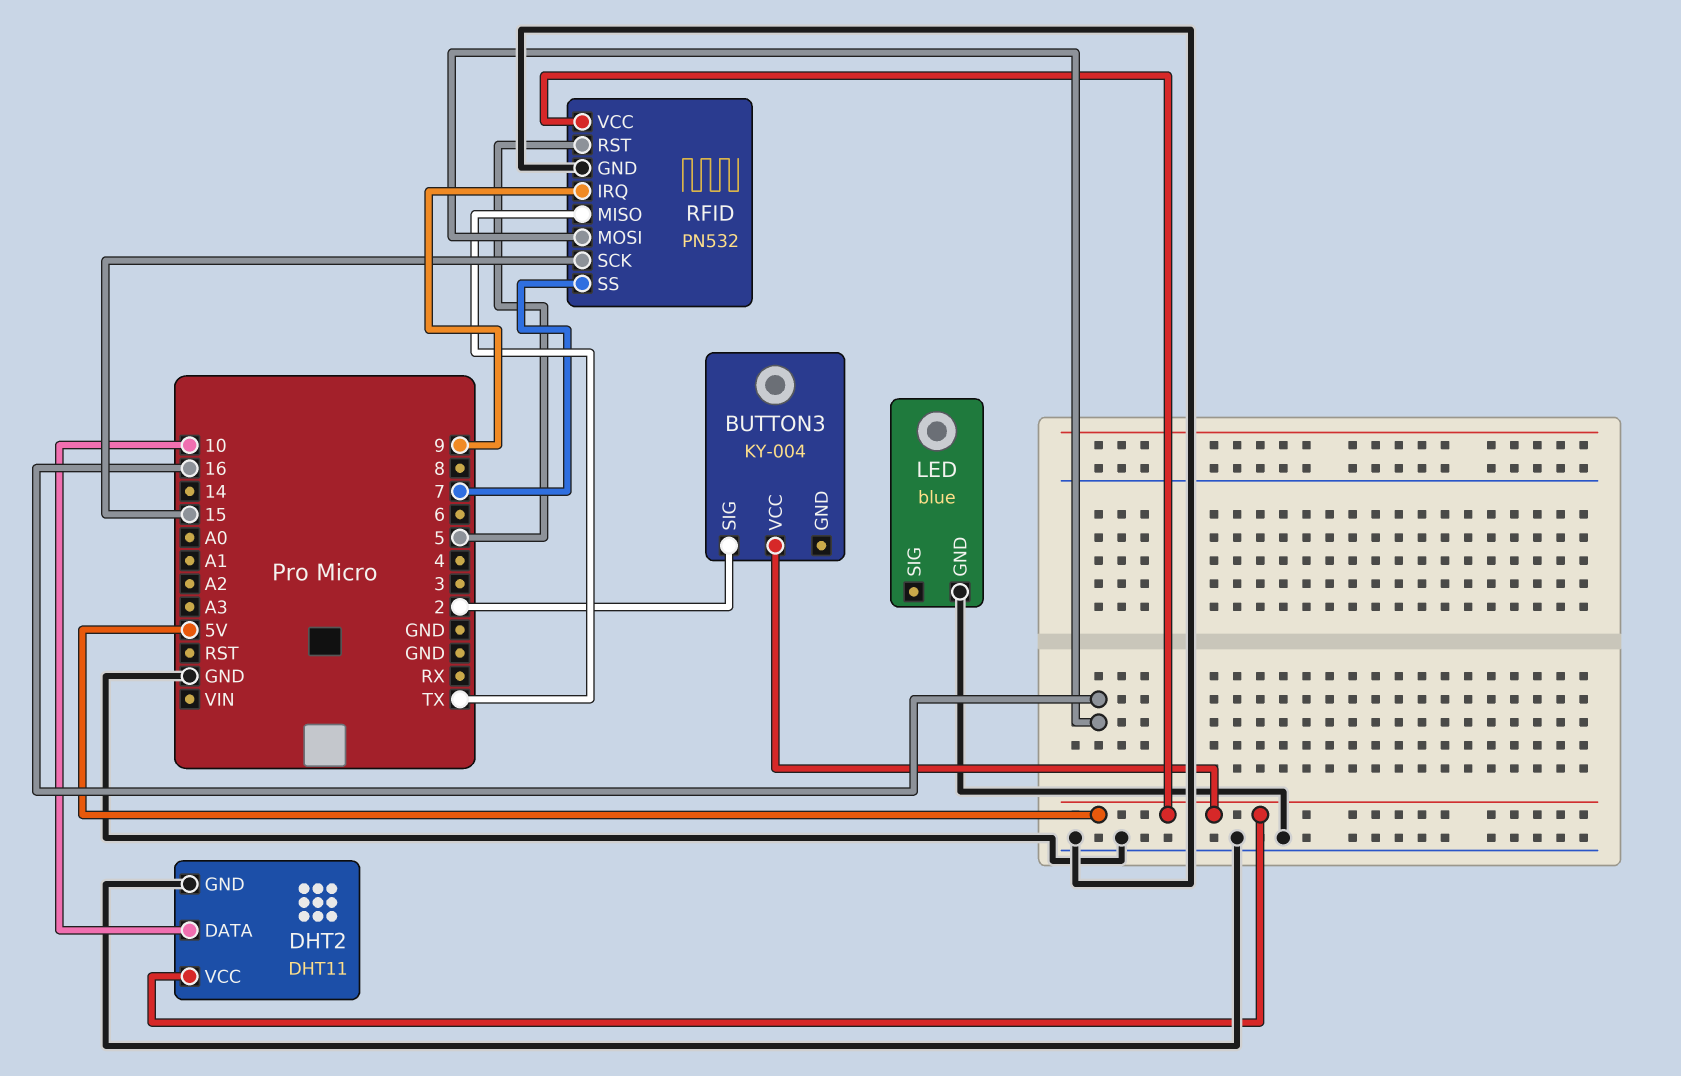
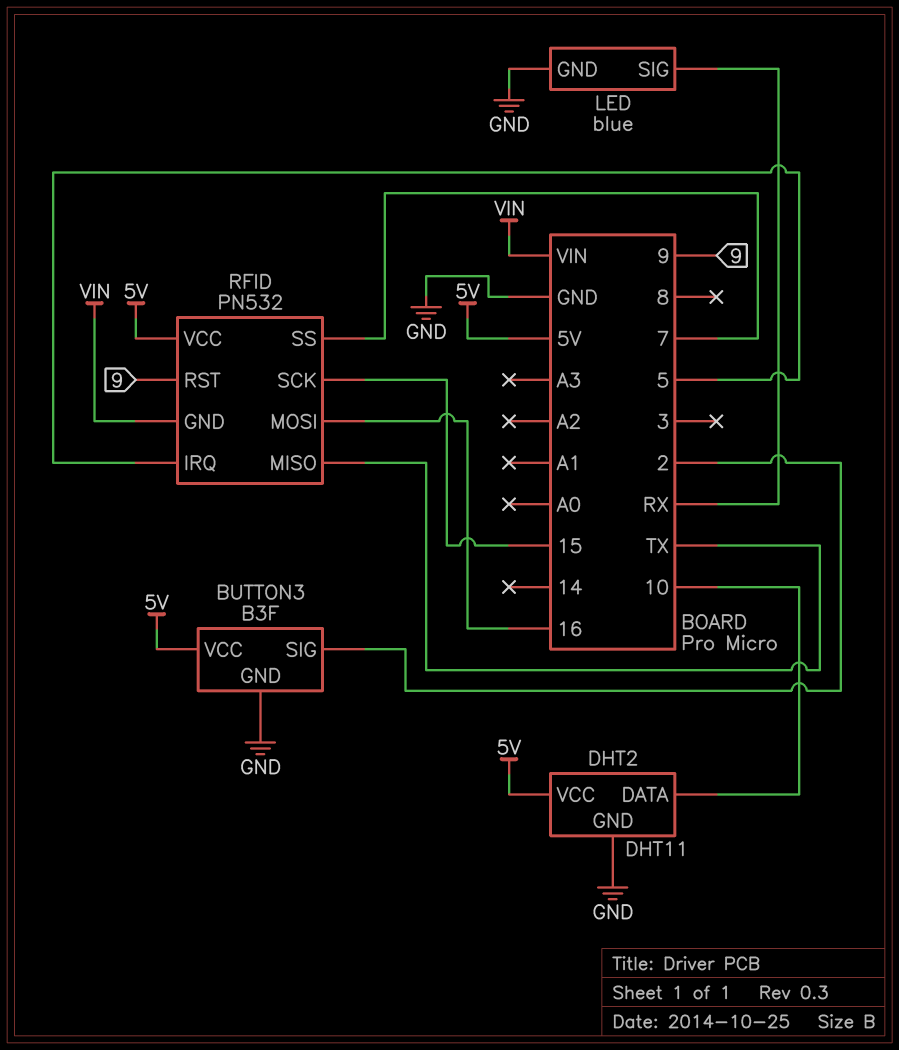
BUTTON3: KY-004 -> B3F
BUTTON3 pin GND: none -> GND
LED pin SIG: none -> RX
RFID pin GND: GND -> VIN
RFID pin IRQ: 9 -> 5
RFID pin RST: 5 -> 9

